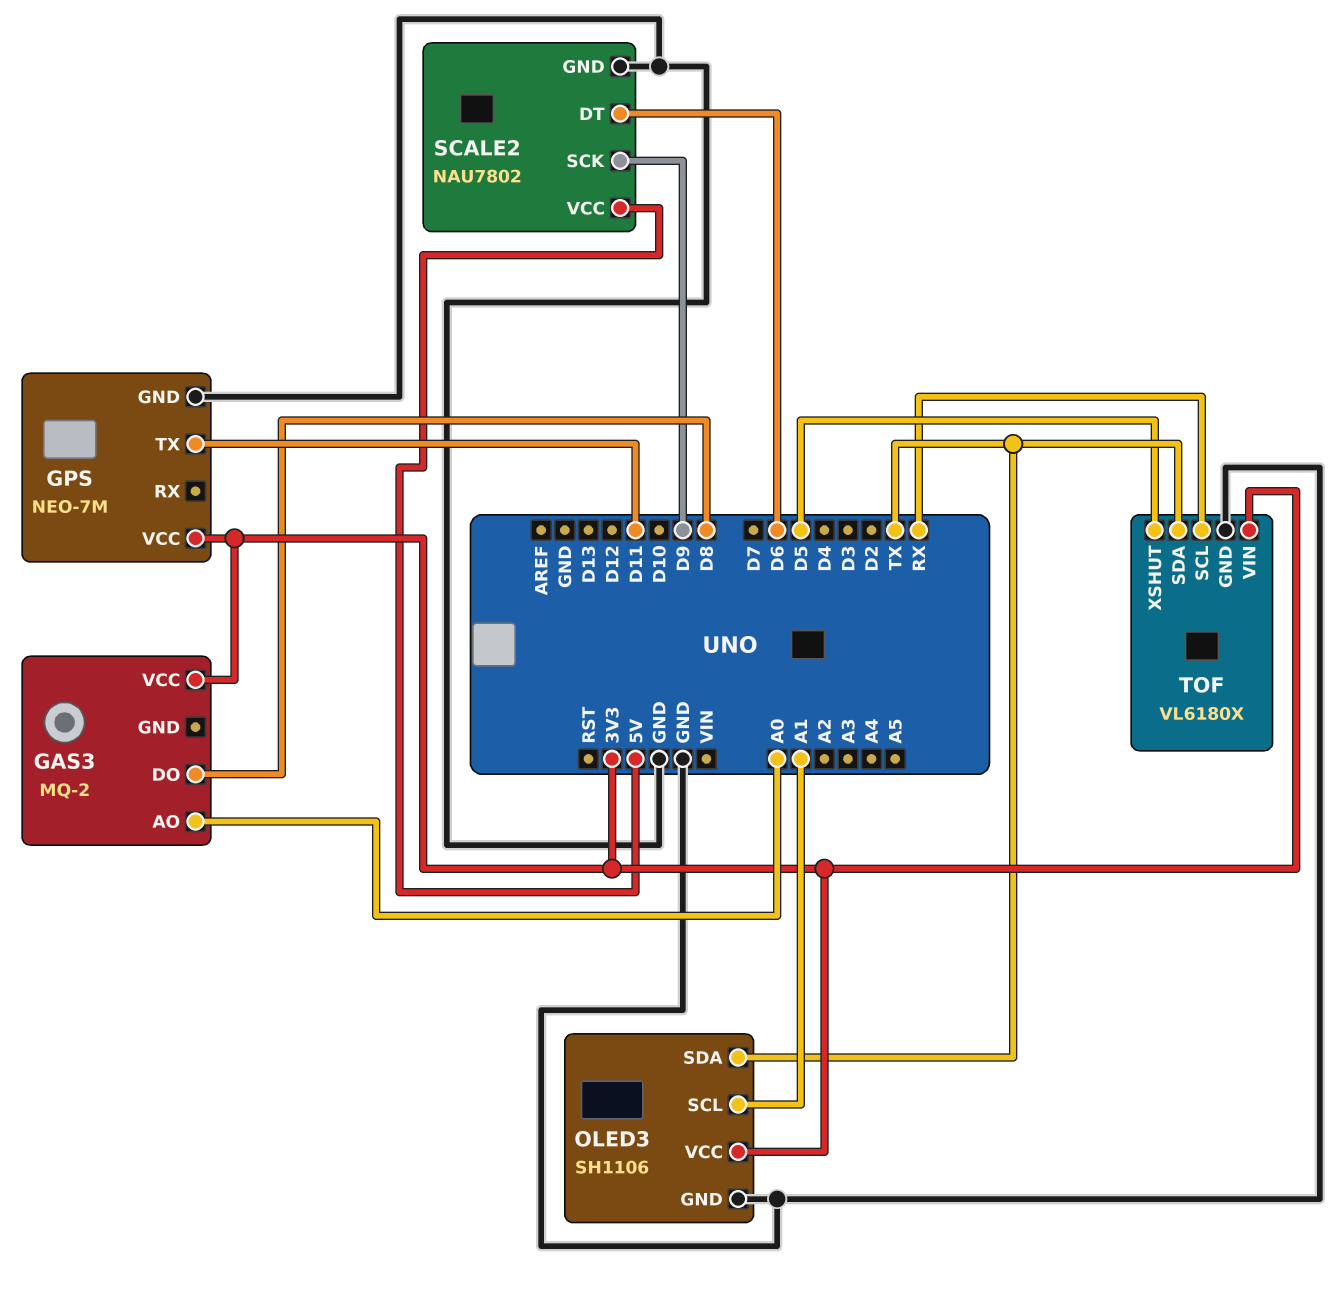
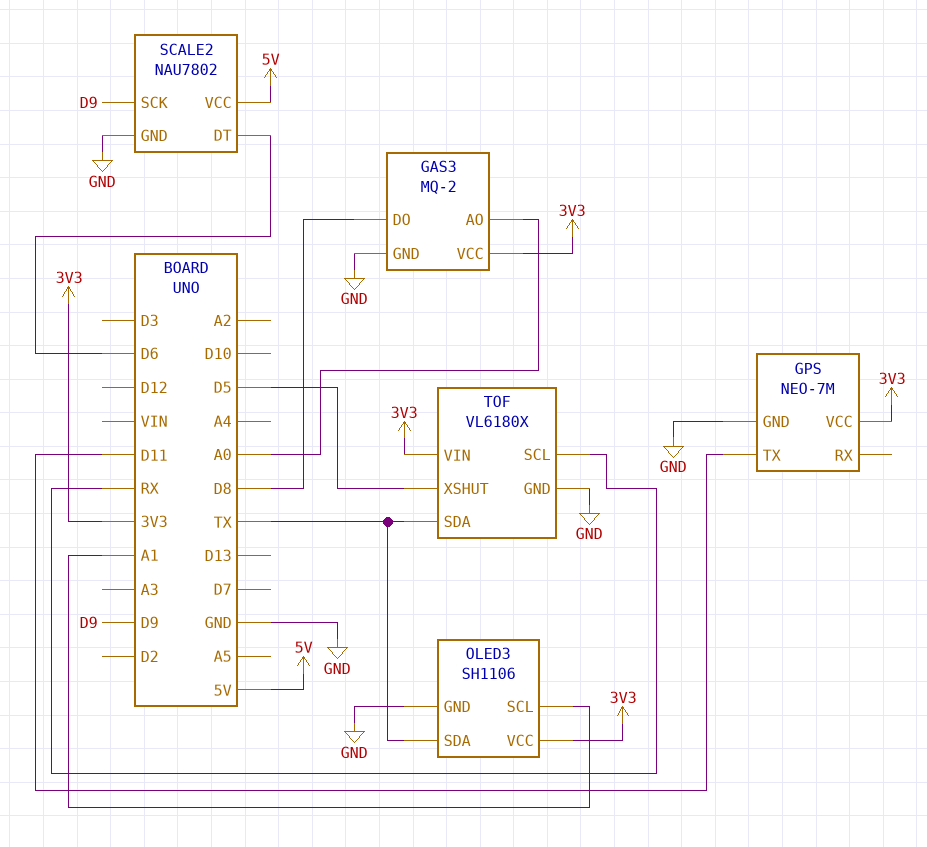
GAS3 pin GND: none -> GND

